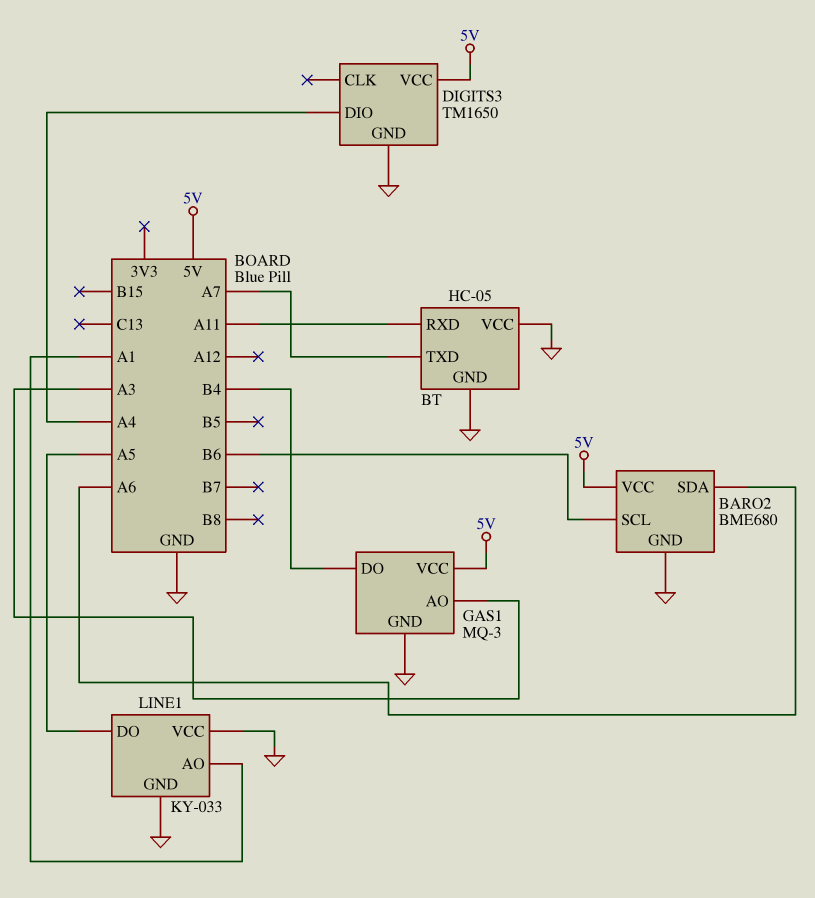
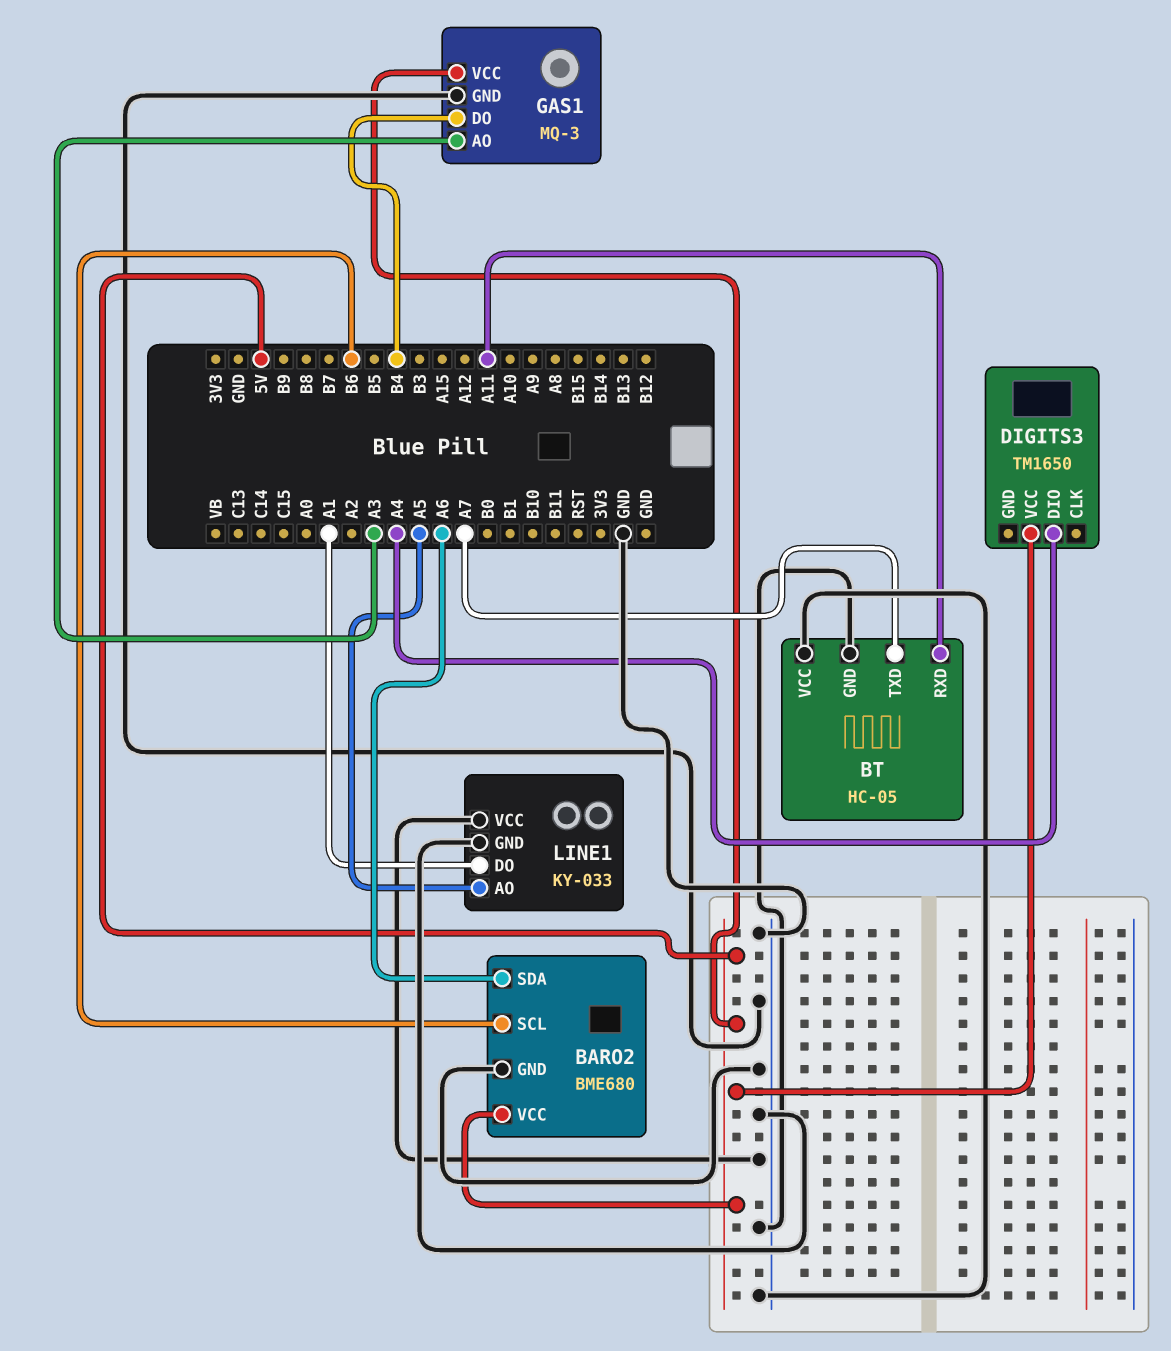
DIGITS3 pin GND: GND -> none
LINE1 pin AO: A1 -> A5
LINE1 pin DO: A5 -> A1

